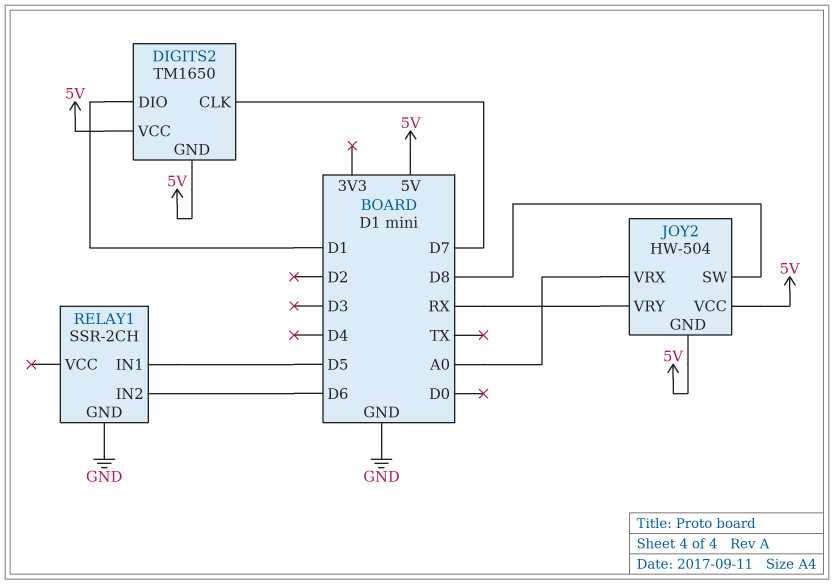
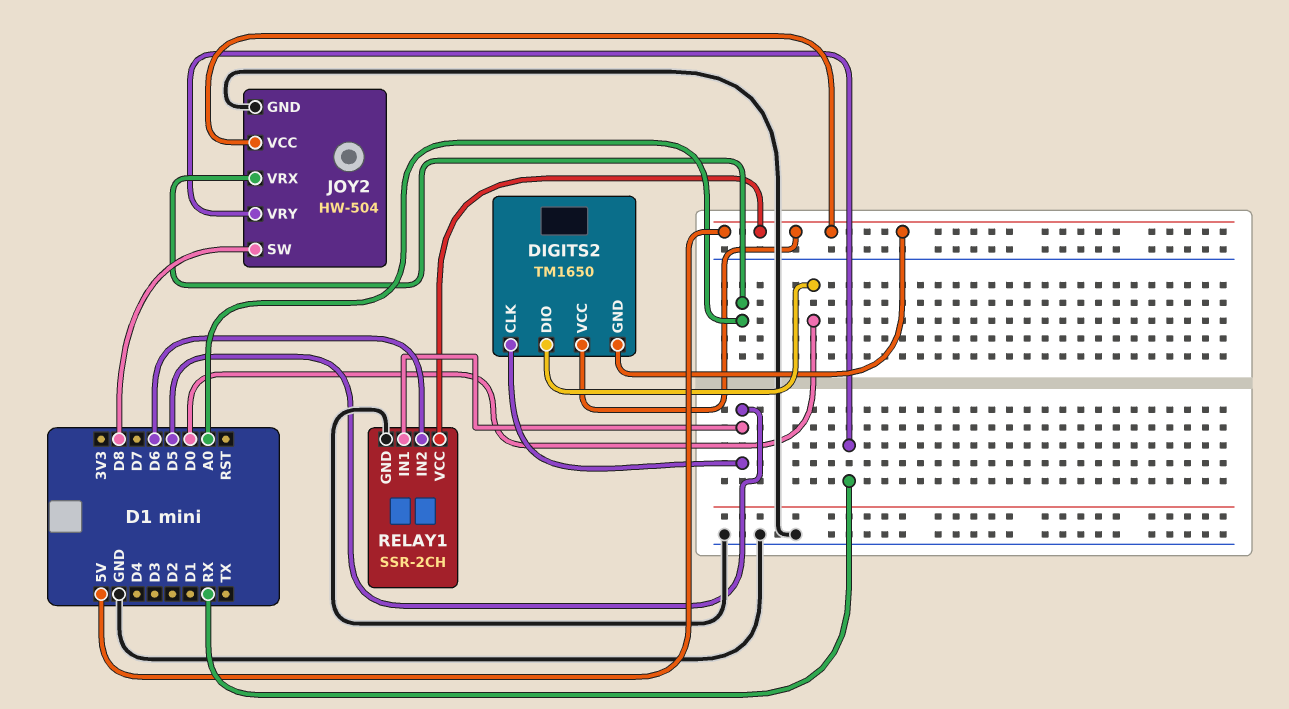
DIGITS2 pin CLK: D7 -> D5
DIGITS2 pin DIO: D1 -> D0
JOY2 pin GND: 5V -> GND
RELAY1 pin VCC: none -> 5V

